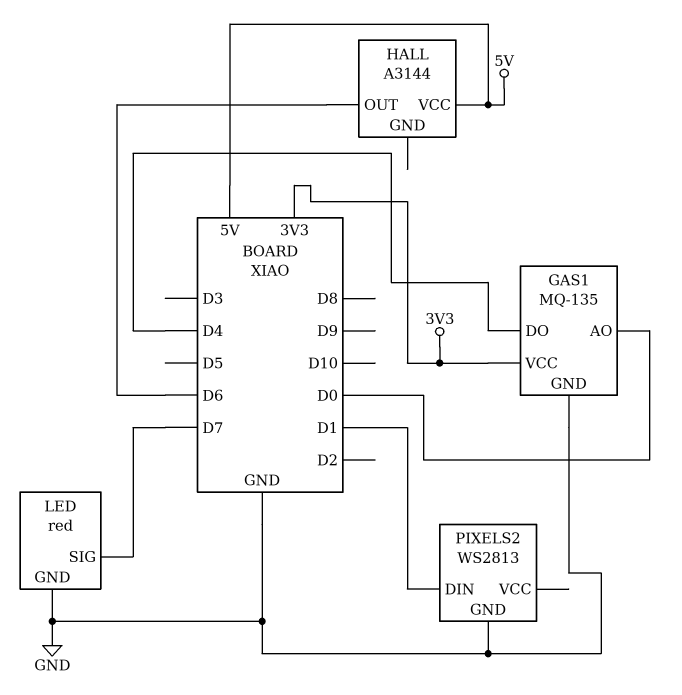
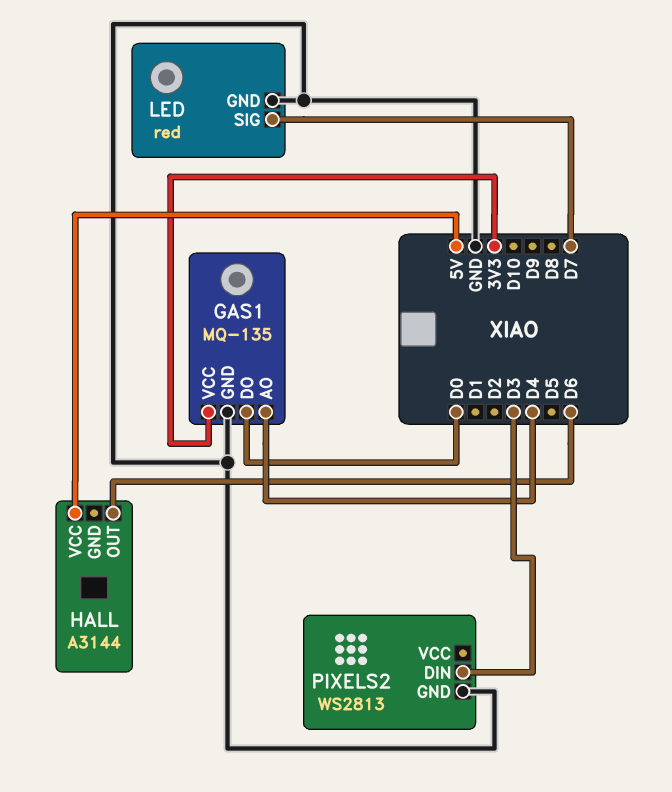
GAS1 pin AO: D0 -> D4
GAS1 pin DO: D4 -> D0
PIXELS2 pin DIN: D1 -> D3

